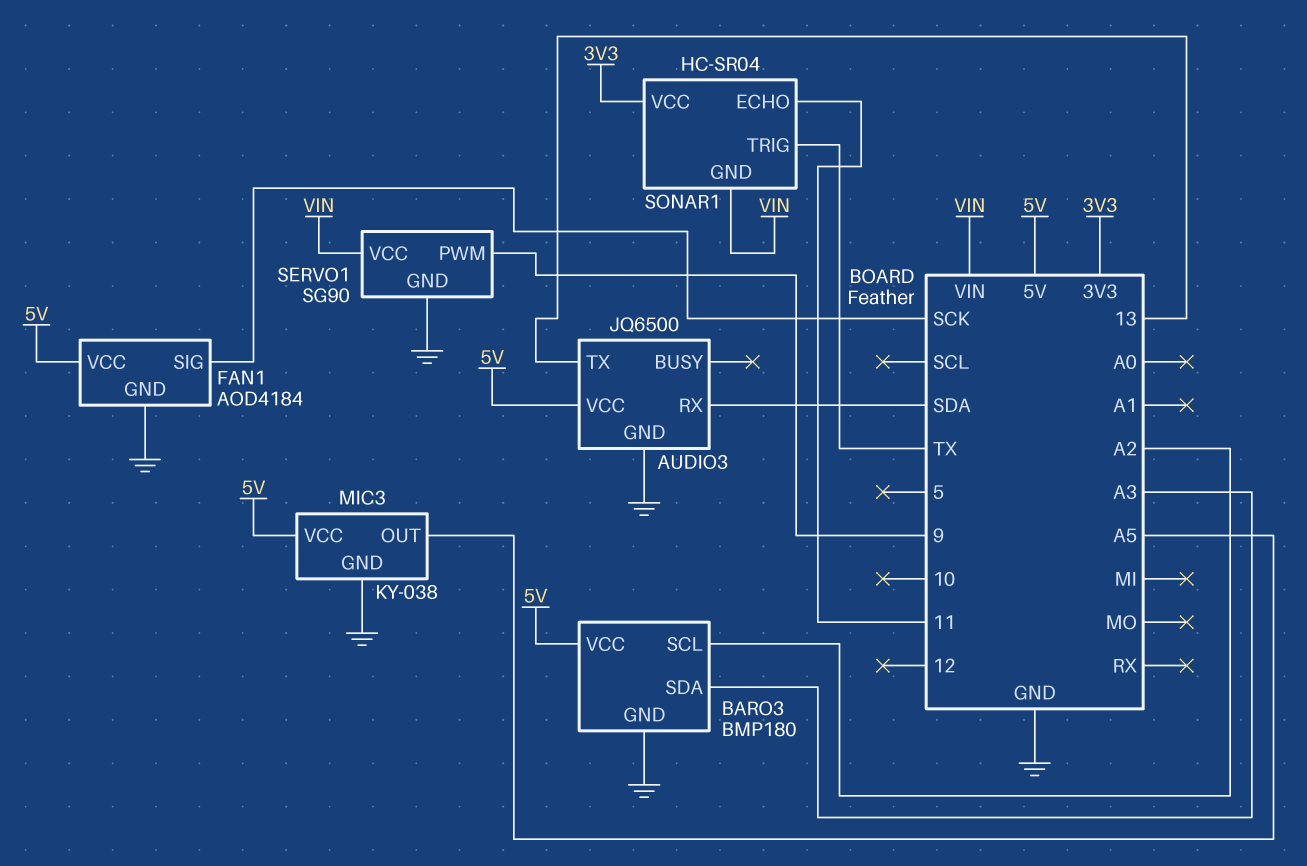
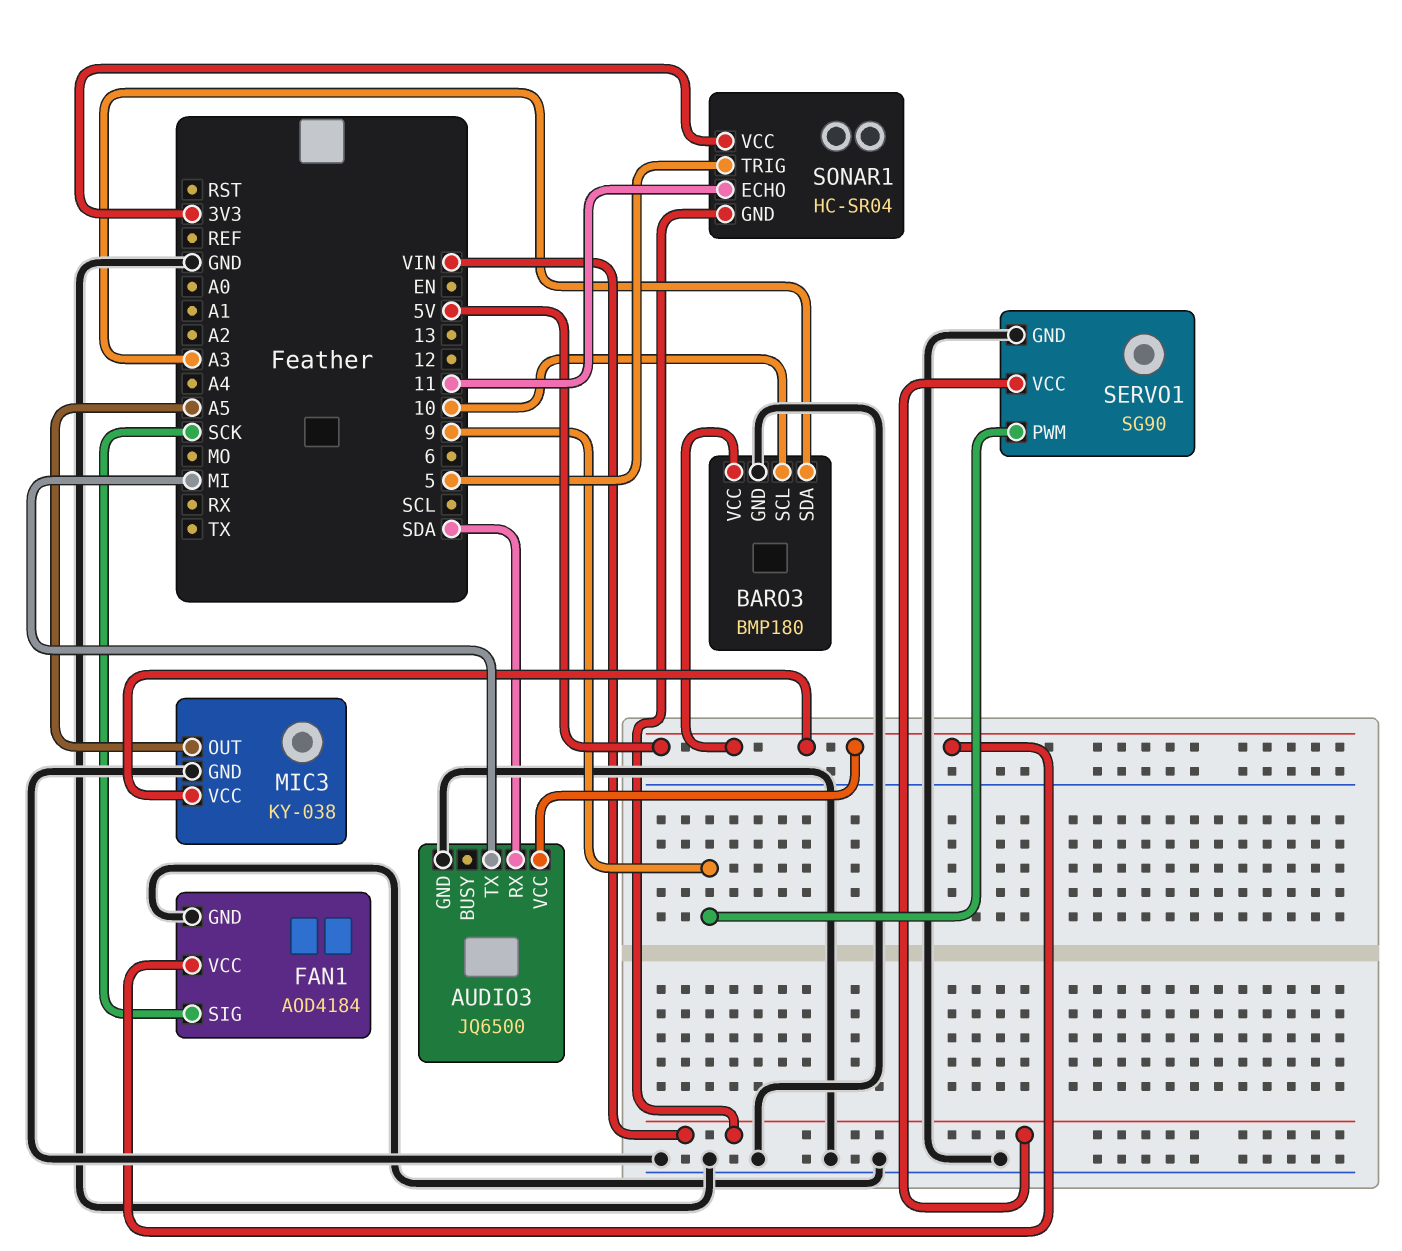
AUDIO3 pin TX: 13 -> MI
BARO3 pin SCL: A2 -> 10
SONAR1 pin TRIG: TX -> 5

